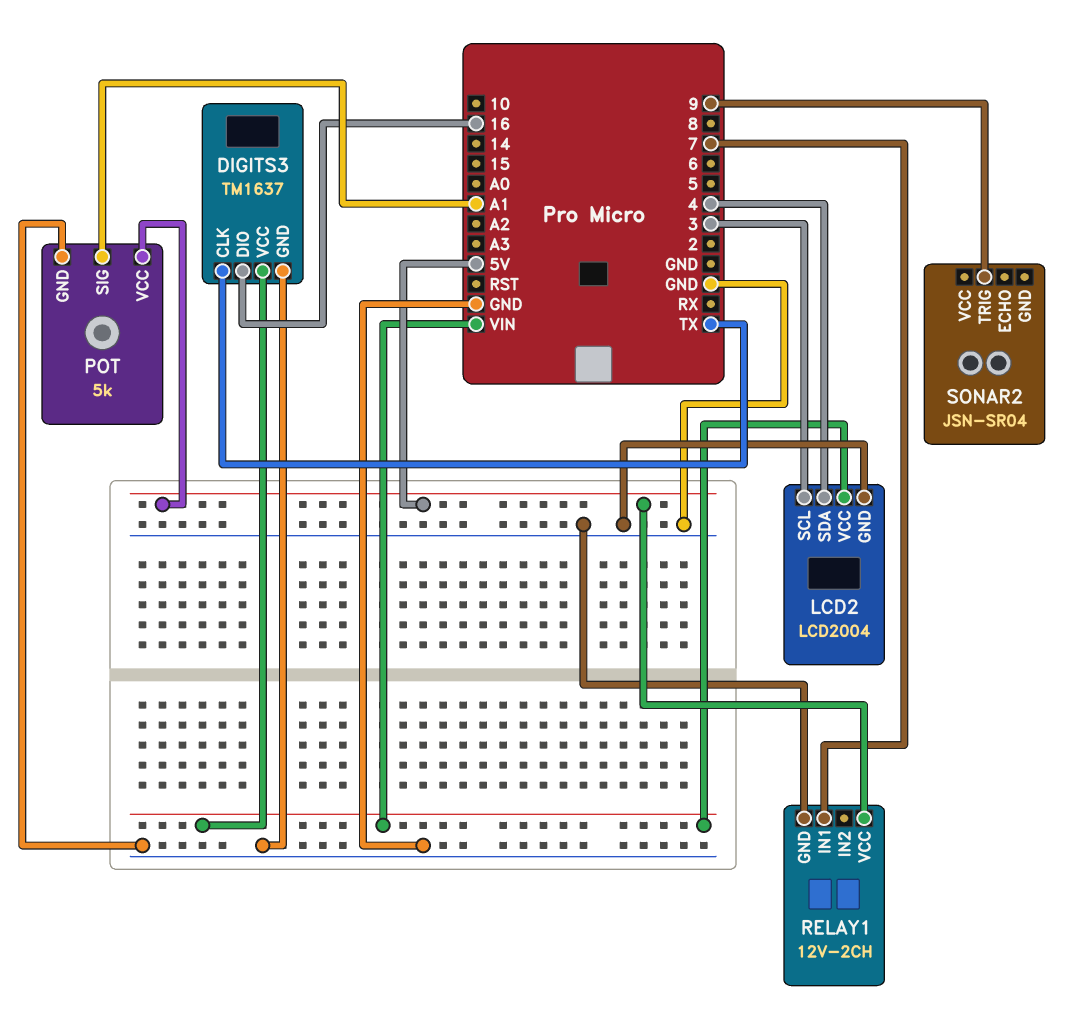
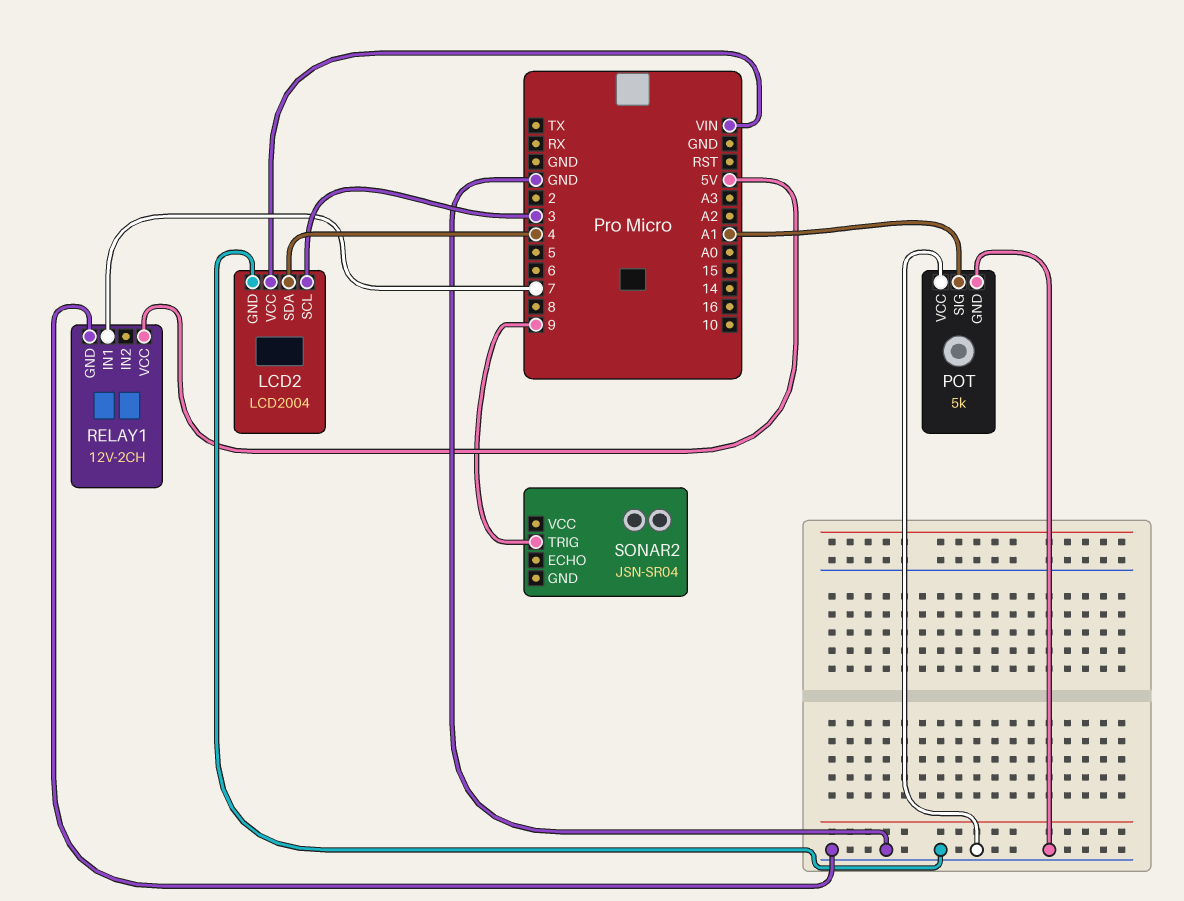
DIGITS3: TM1637 -> none
DIGITS3 pin CLK: TX -> none
DIGITS3 pin DIO: 16 -> none
DIGITS3 pin GND: GND -> none
DIGITS3 pin VCC: VIN -> none
POT pin VCC: 5V -> GND

